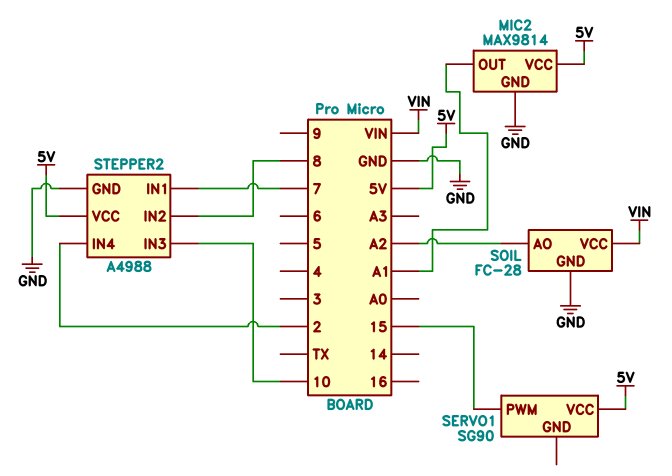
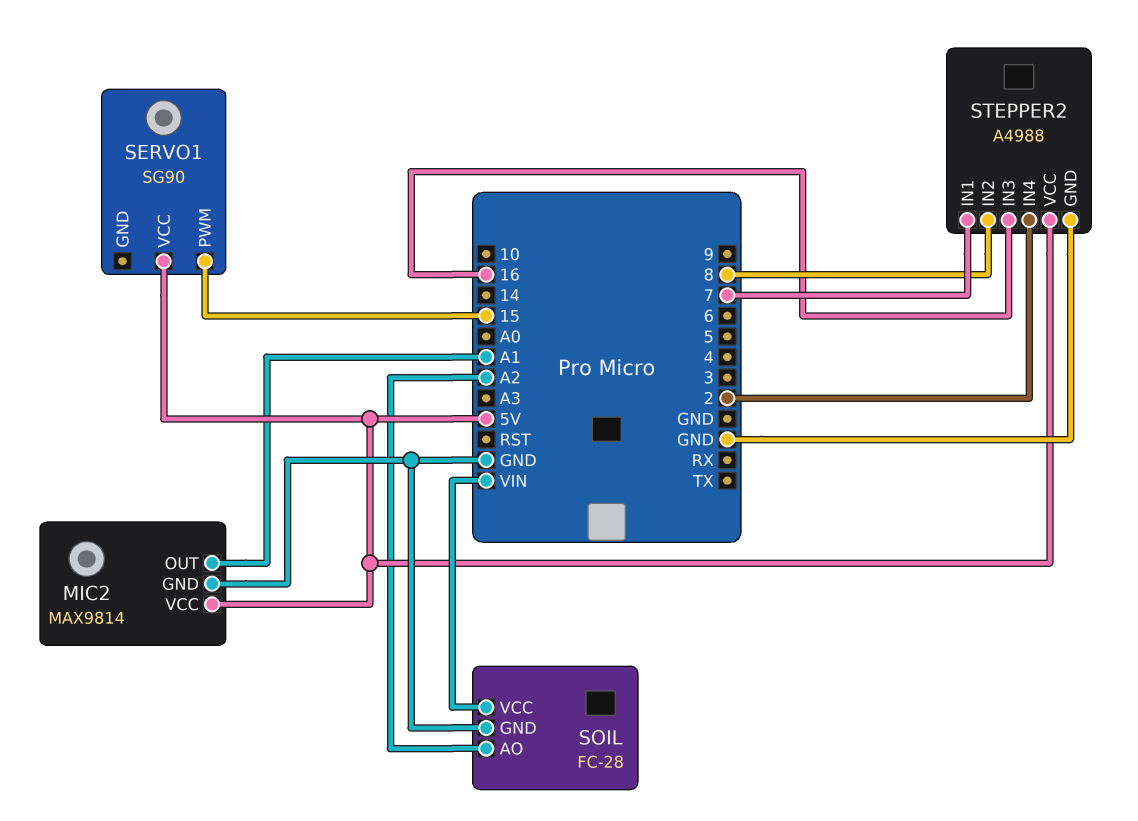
STEPPER2 pin IN3: 10 -> 16

